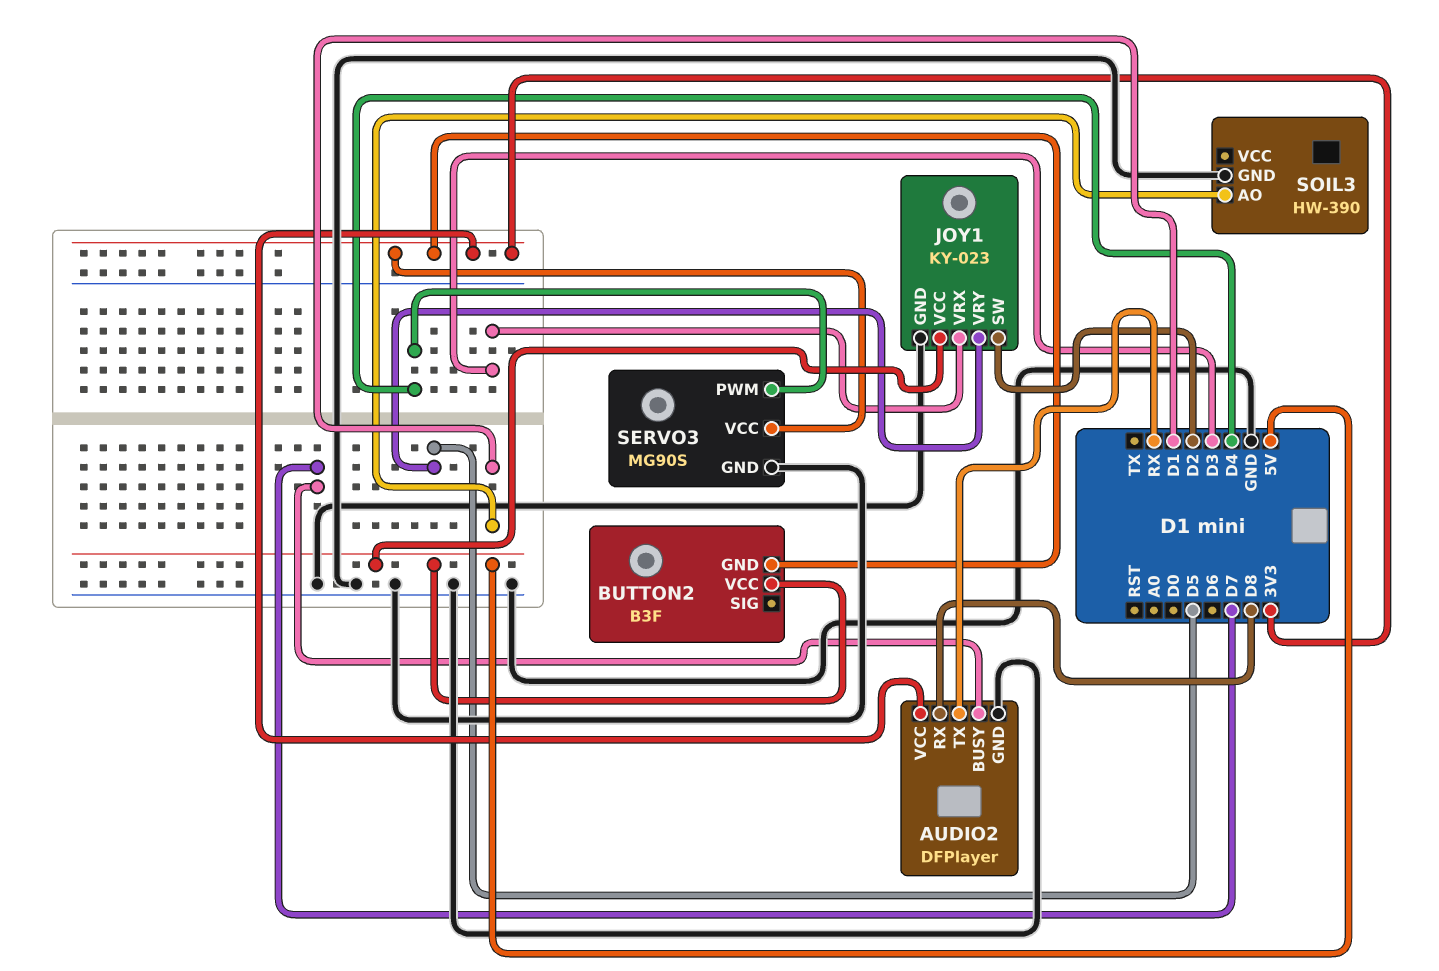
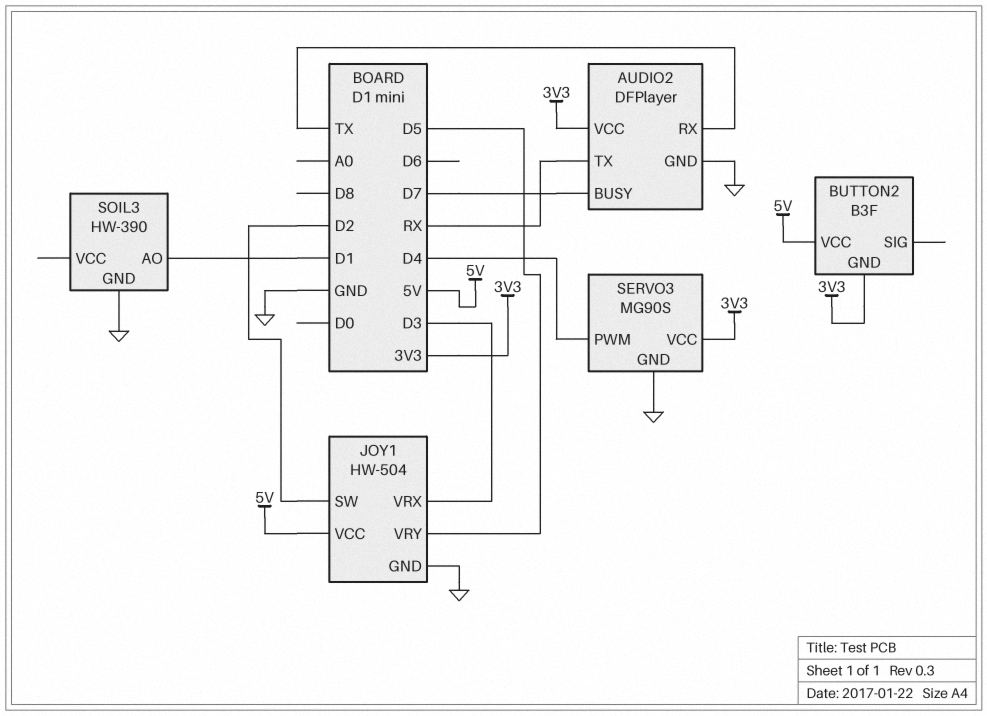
AUDIO2 pin RX: D8 -> TX
JOY1: KY-023 -> HW-504

